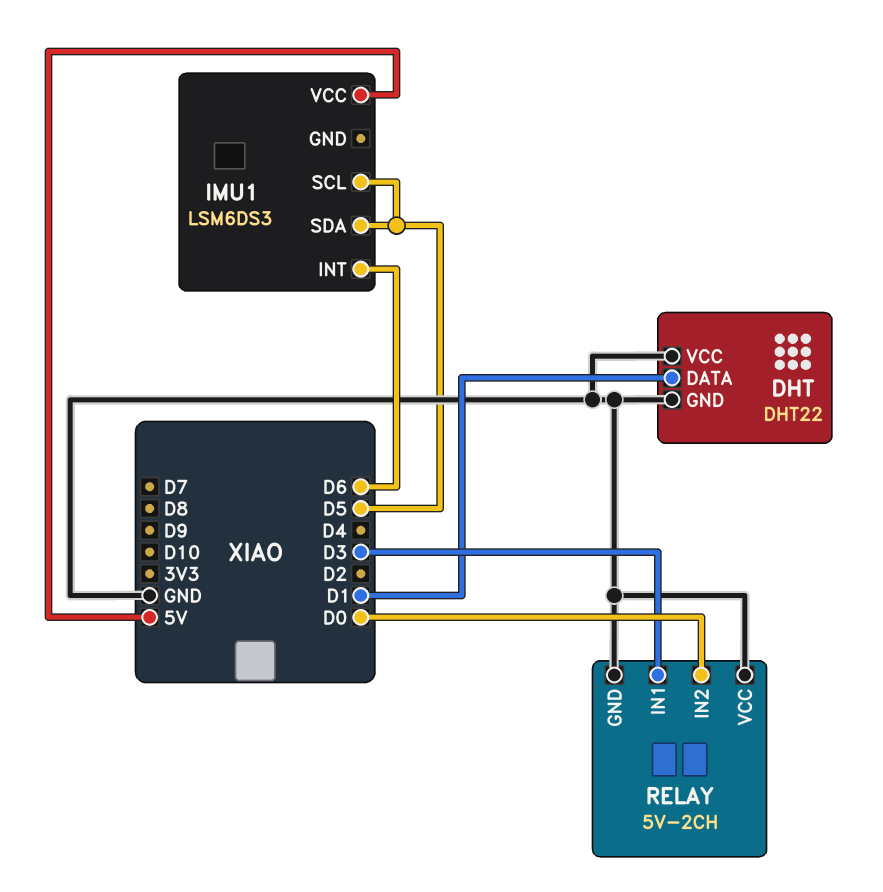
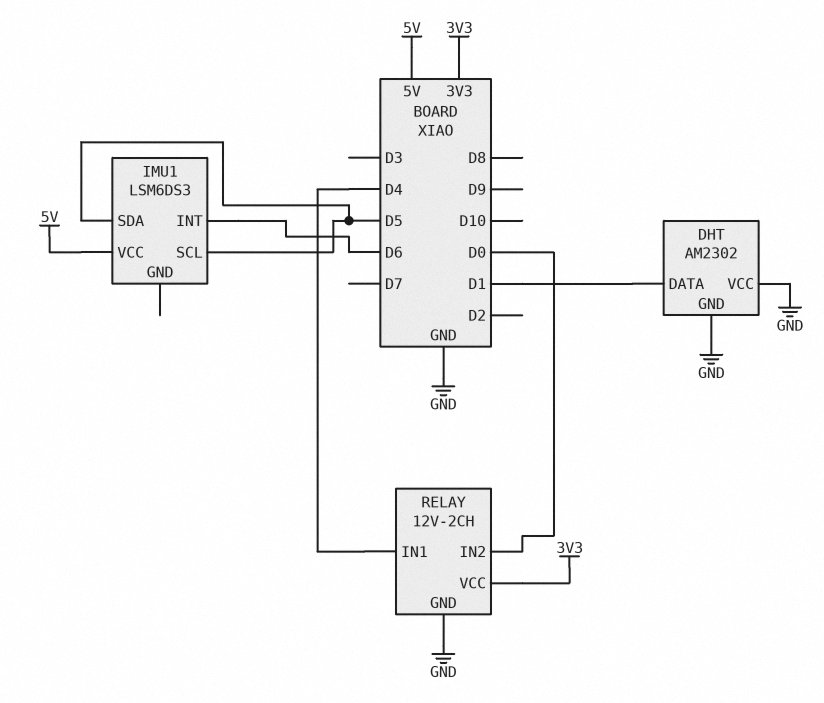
DHT: DHT22 -> AM2302
RELAY: 5V-2CH -> 12V-2CH
RELAY pin IN1: D3 -> D4
RELAY pin VCC: GND -> 3V3

